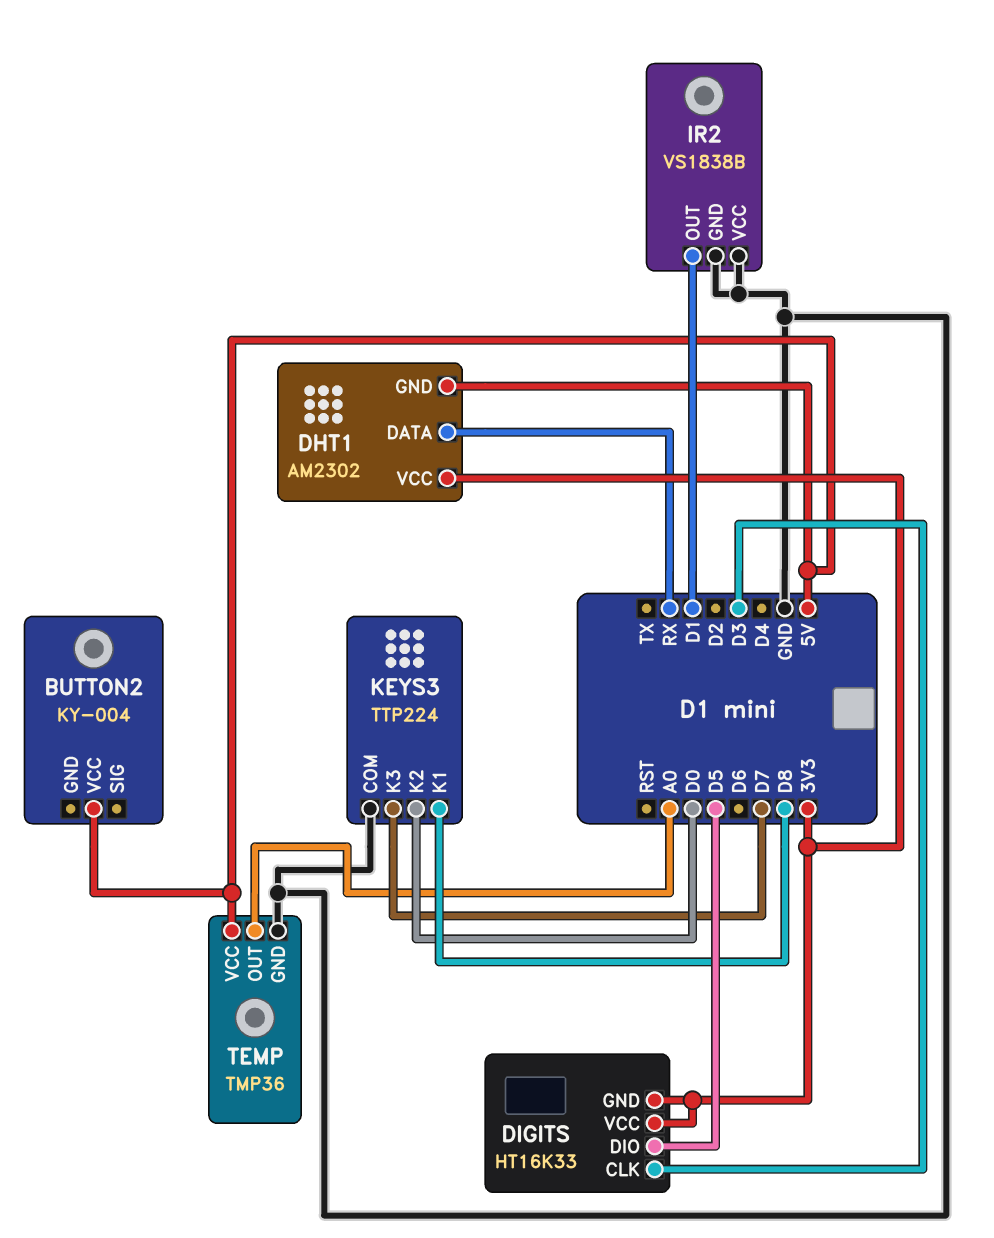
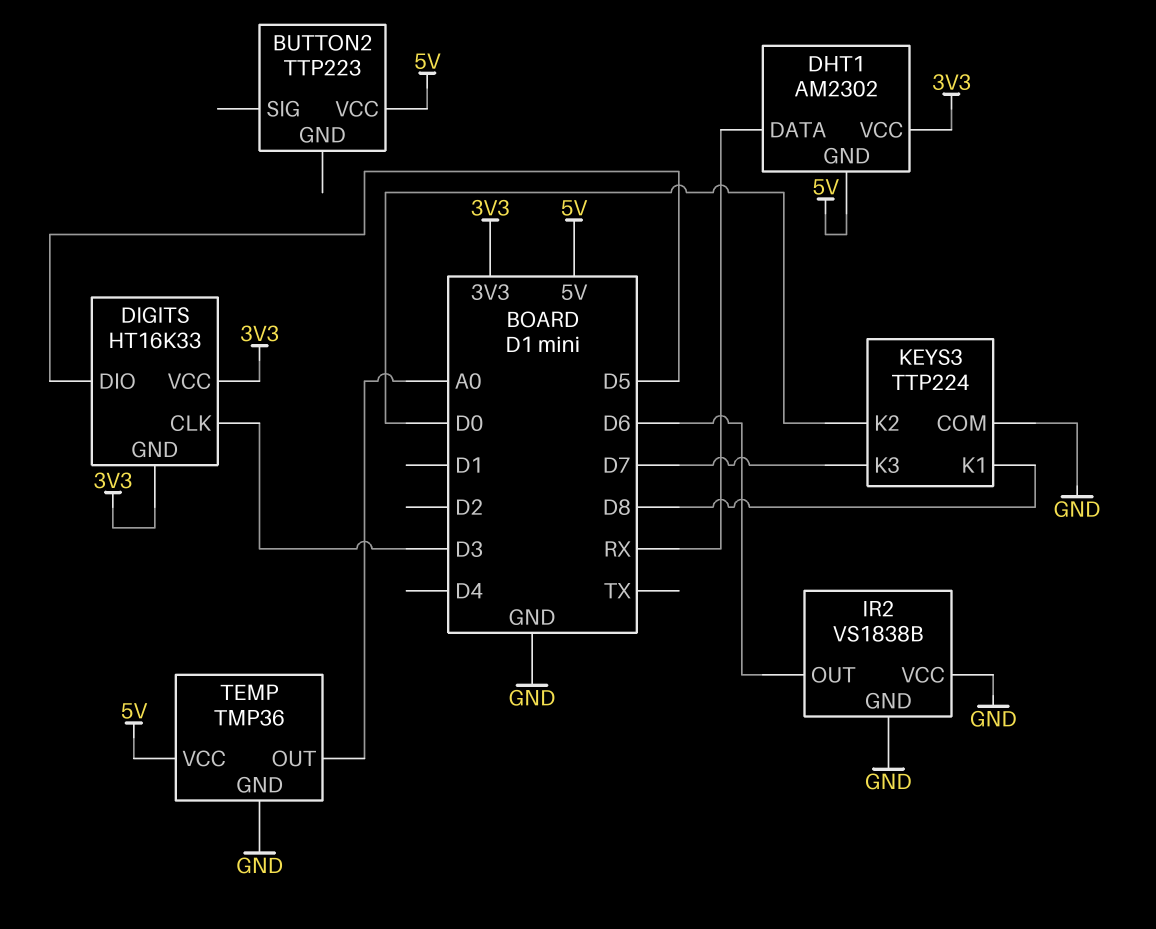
BUTTON2: KY-004 -> TTP223
IR2 pin OUT: D1 -> D6

